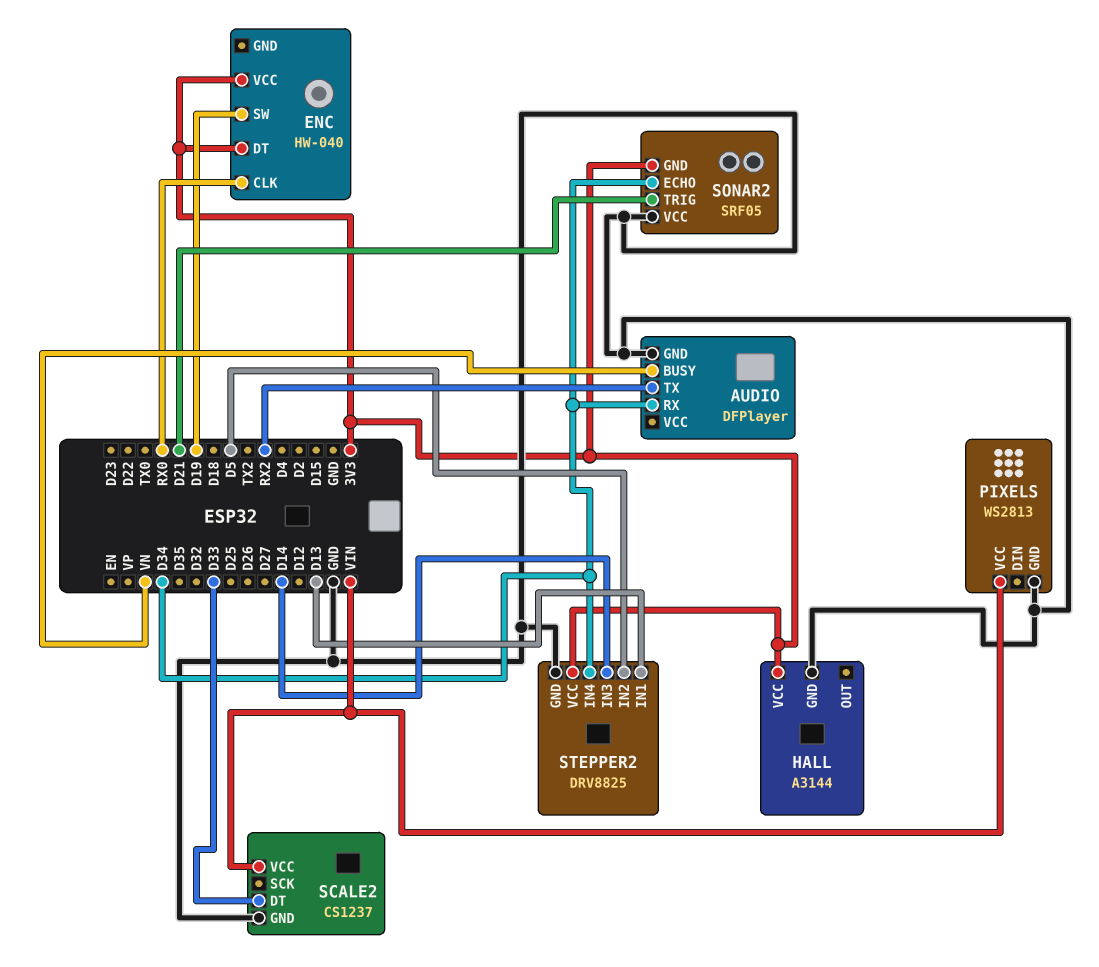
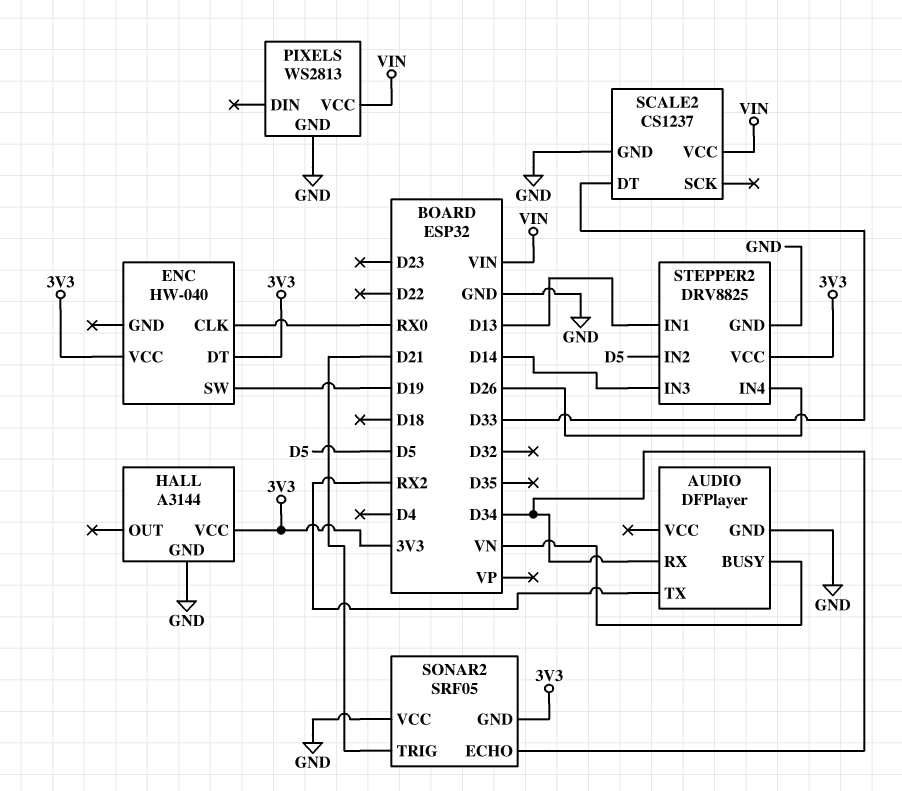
STEPPER2 pin IN4: D34 -> D26

